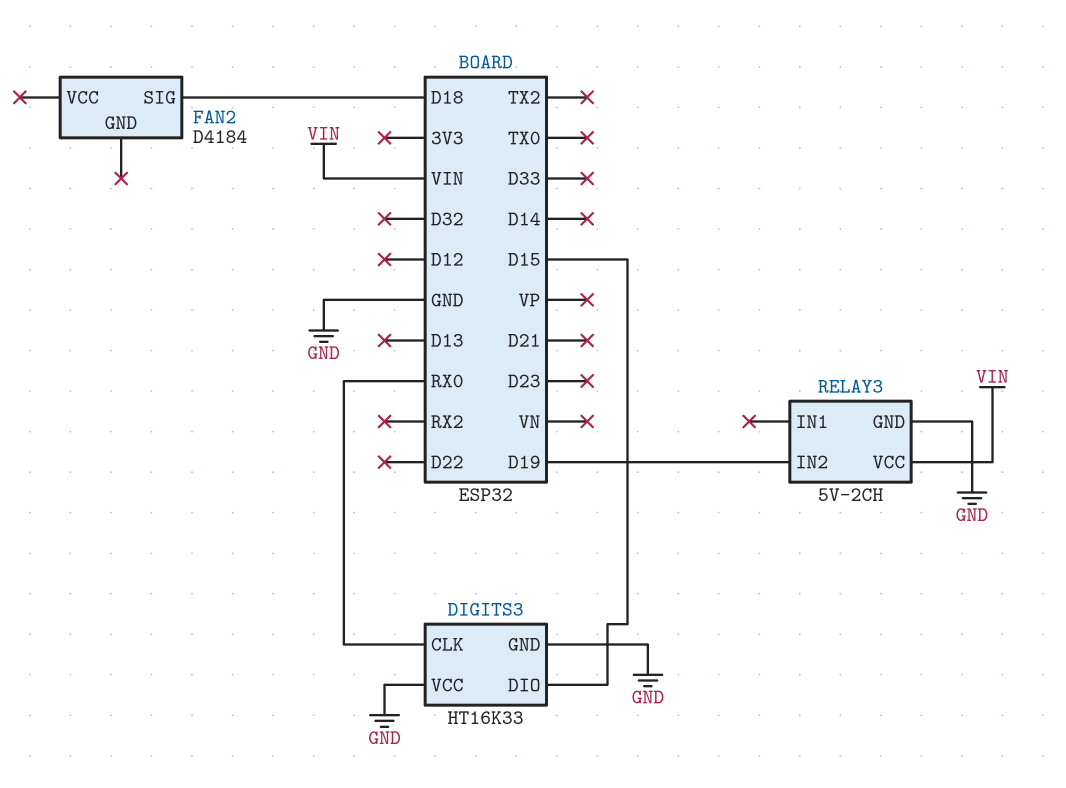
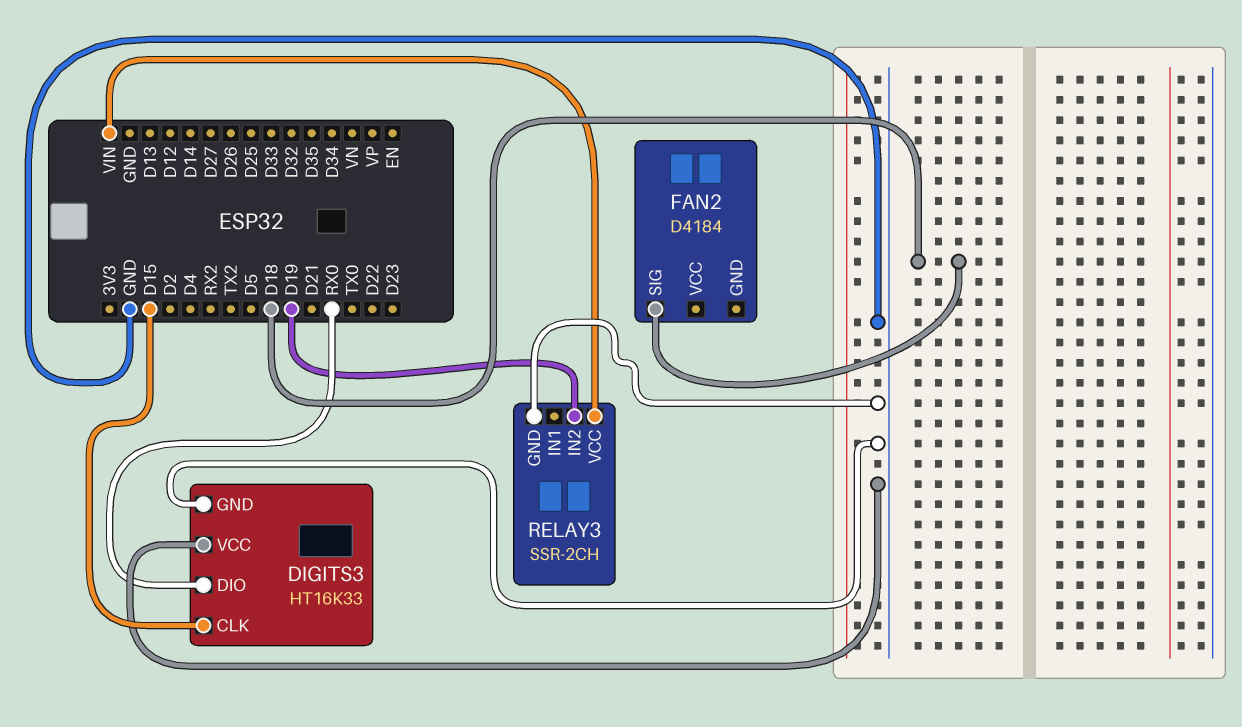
DIGITS3 pin CLK: RX0 -> D15
DIGITS3 pin DIO: D15 -> RX0
RELAY3: 5V-2CH -> SSR-2CH

